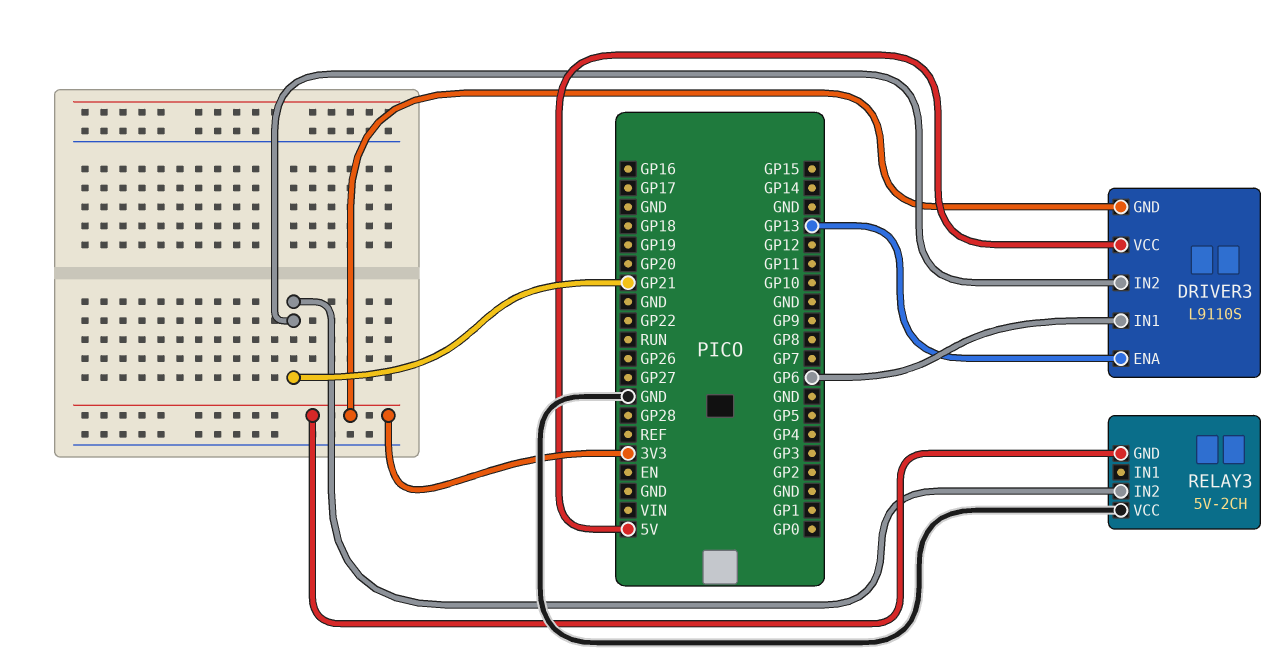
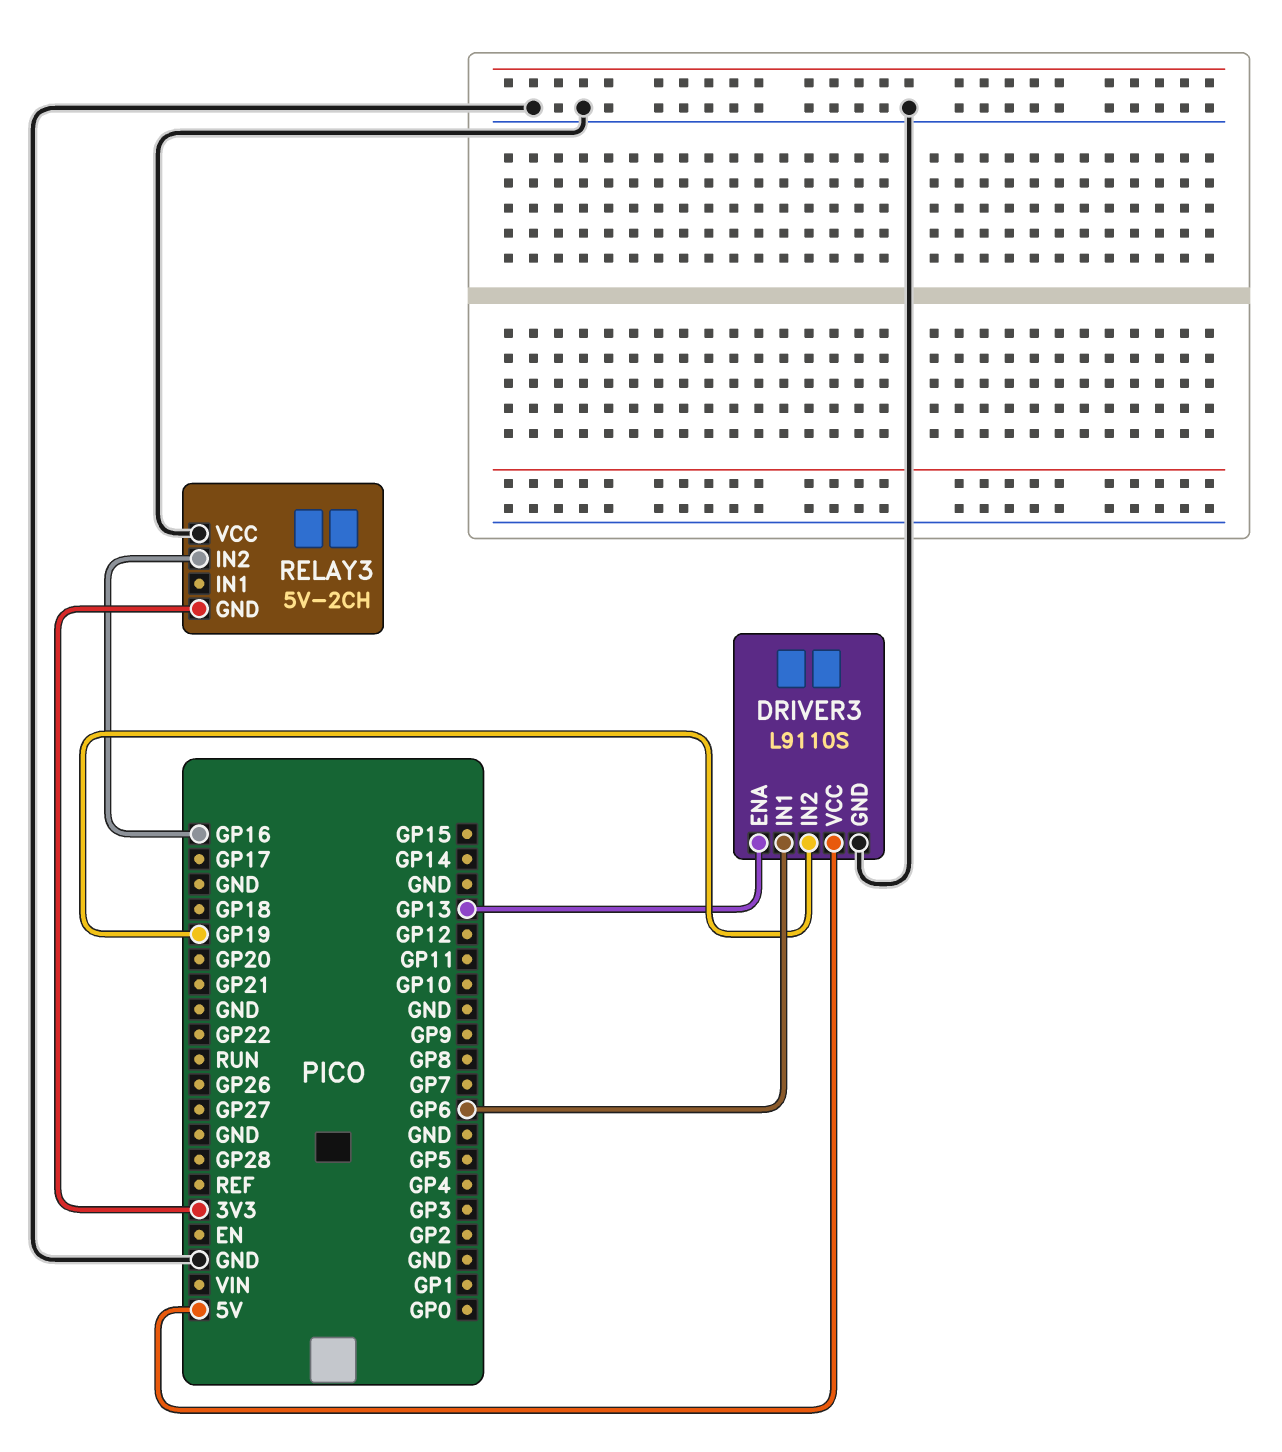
DRIVER3 pin GND: 3V3 -> GND
DRIVER3 pin IN2: GP21 -> GP19
RELAY3 pin IN2: GP21 -> GP16

